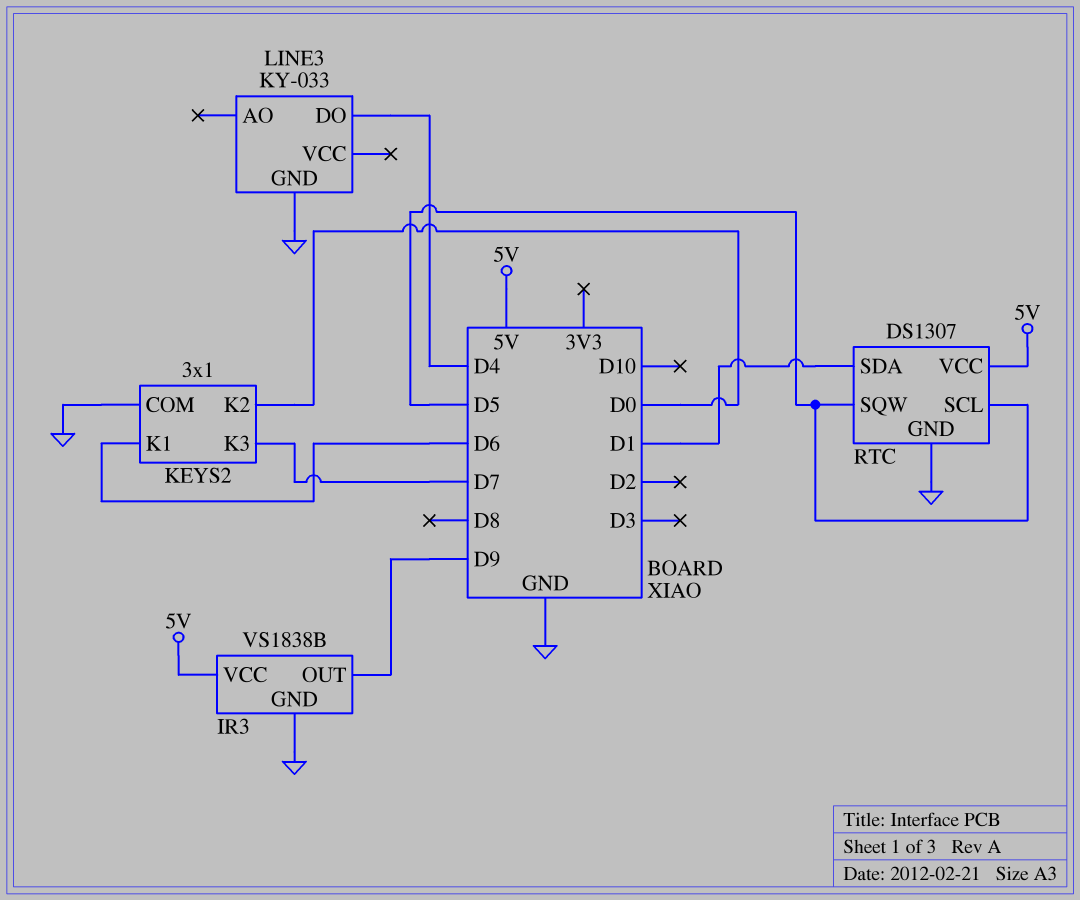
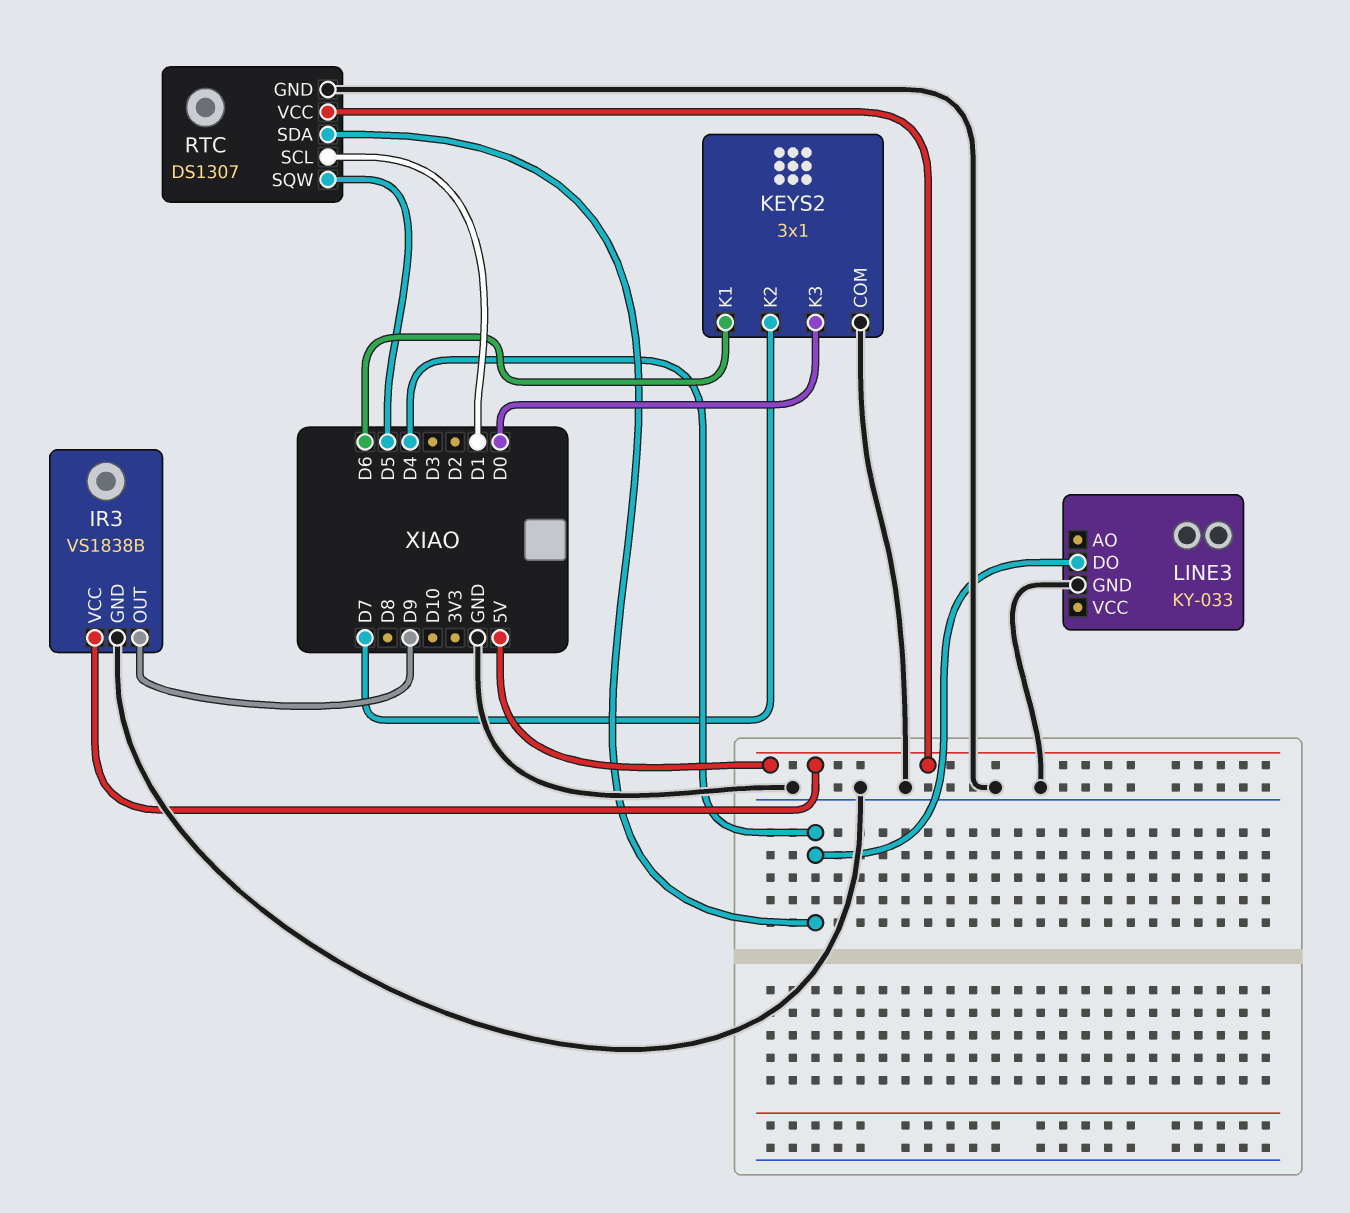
KEYS2 pin K2: D0 -> D7
KEYS2 pin K3: D7 -> D0
RTC pin SCL: D5 -> D1
RTC pin SDA: D1 -> D4

